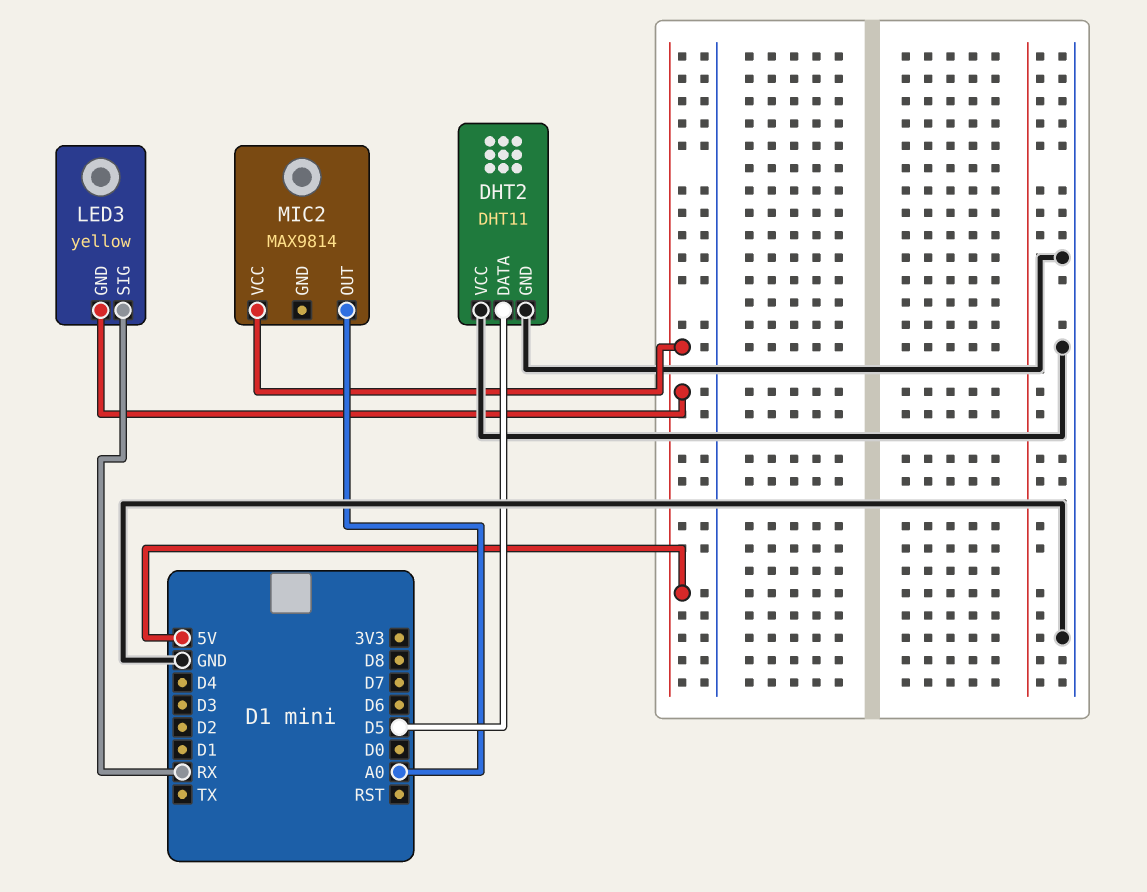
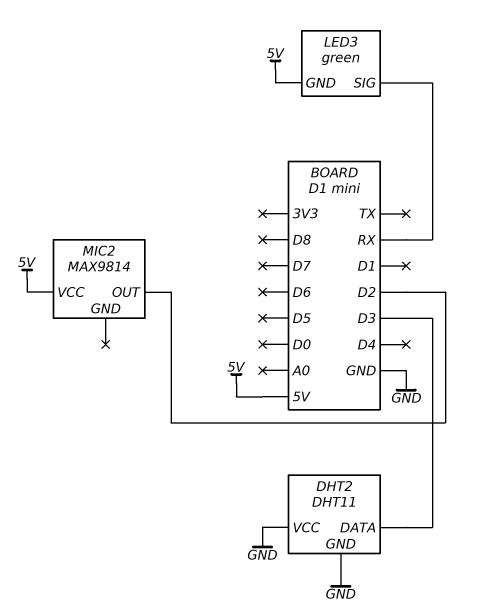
DHT2 pin DATA: D5 -> D3
LED3: yellow -> green
MIC2 pin OUT: A0 -> D2

